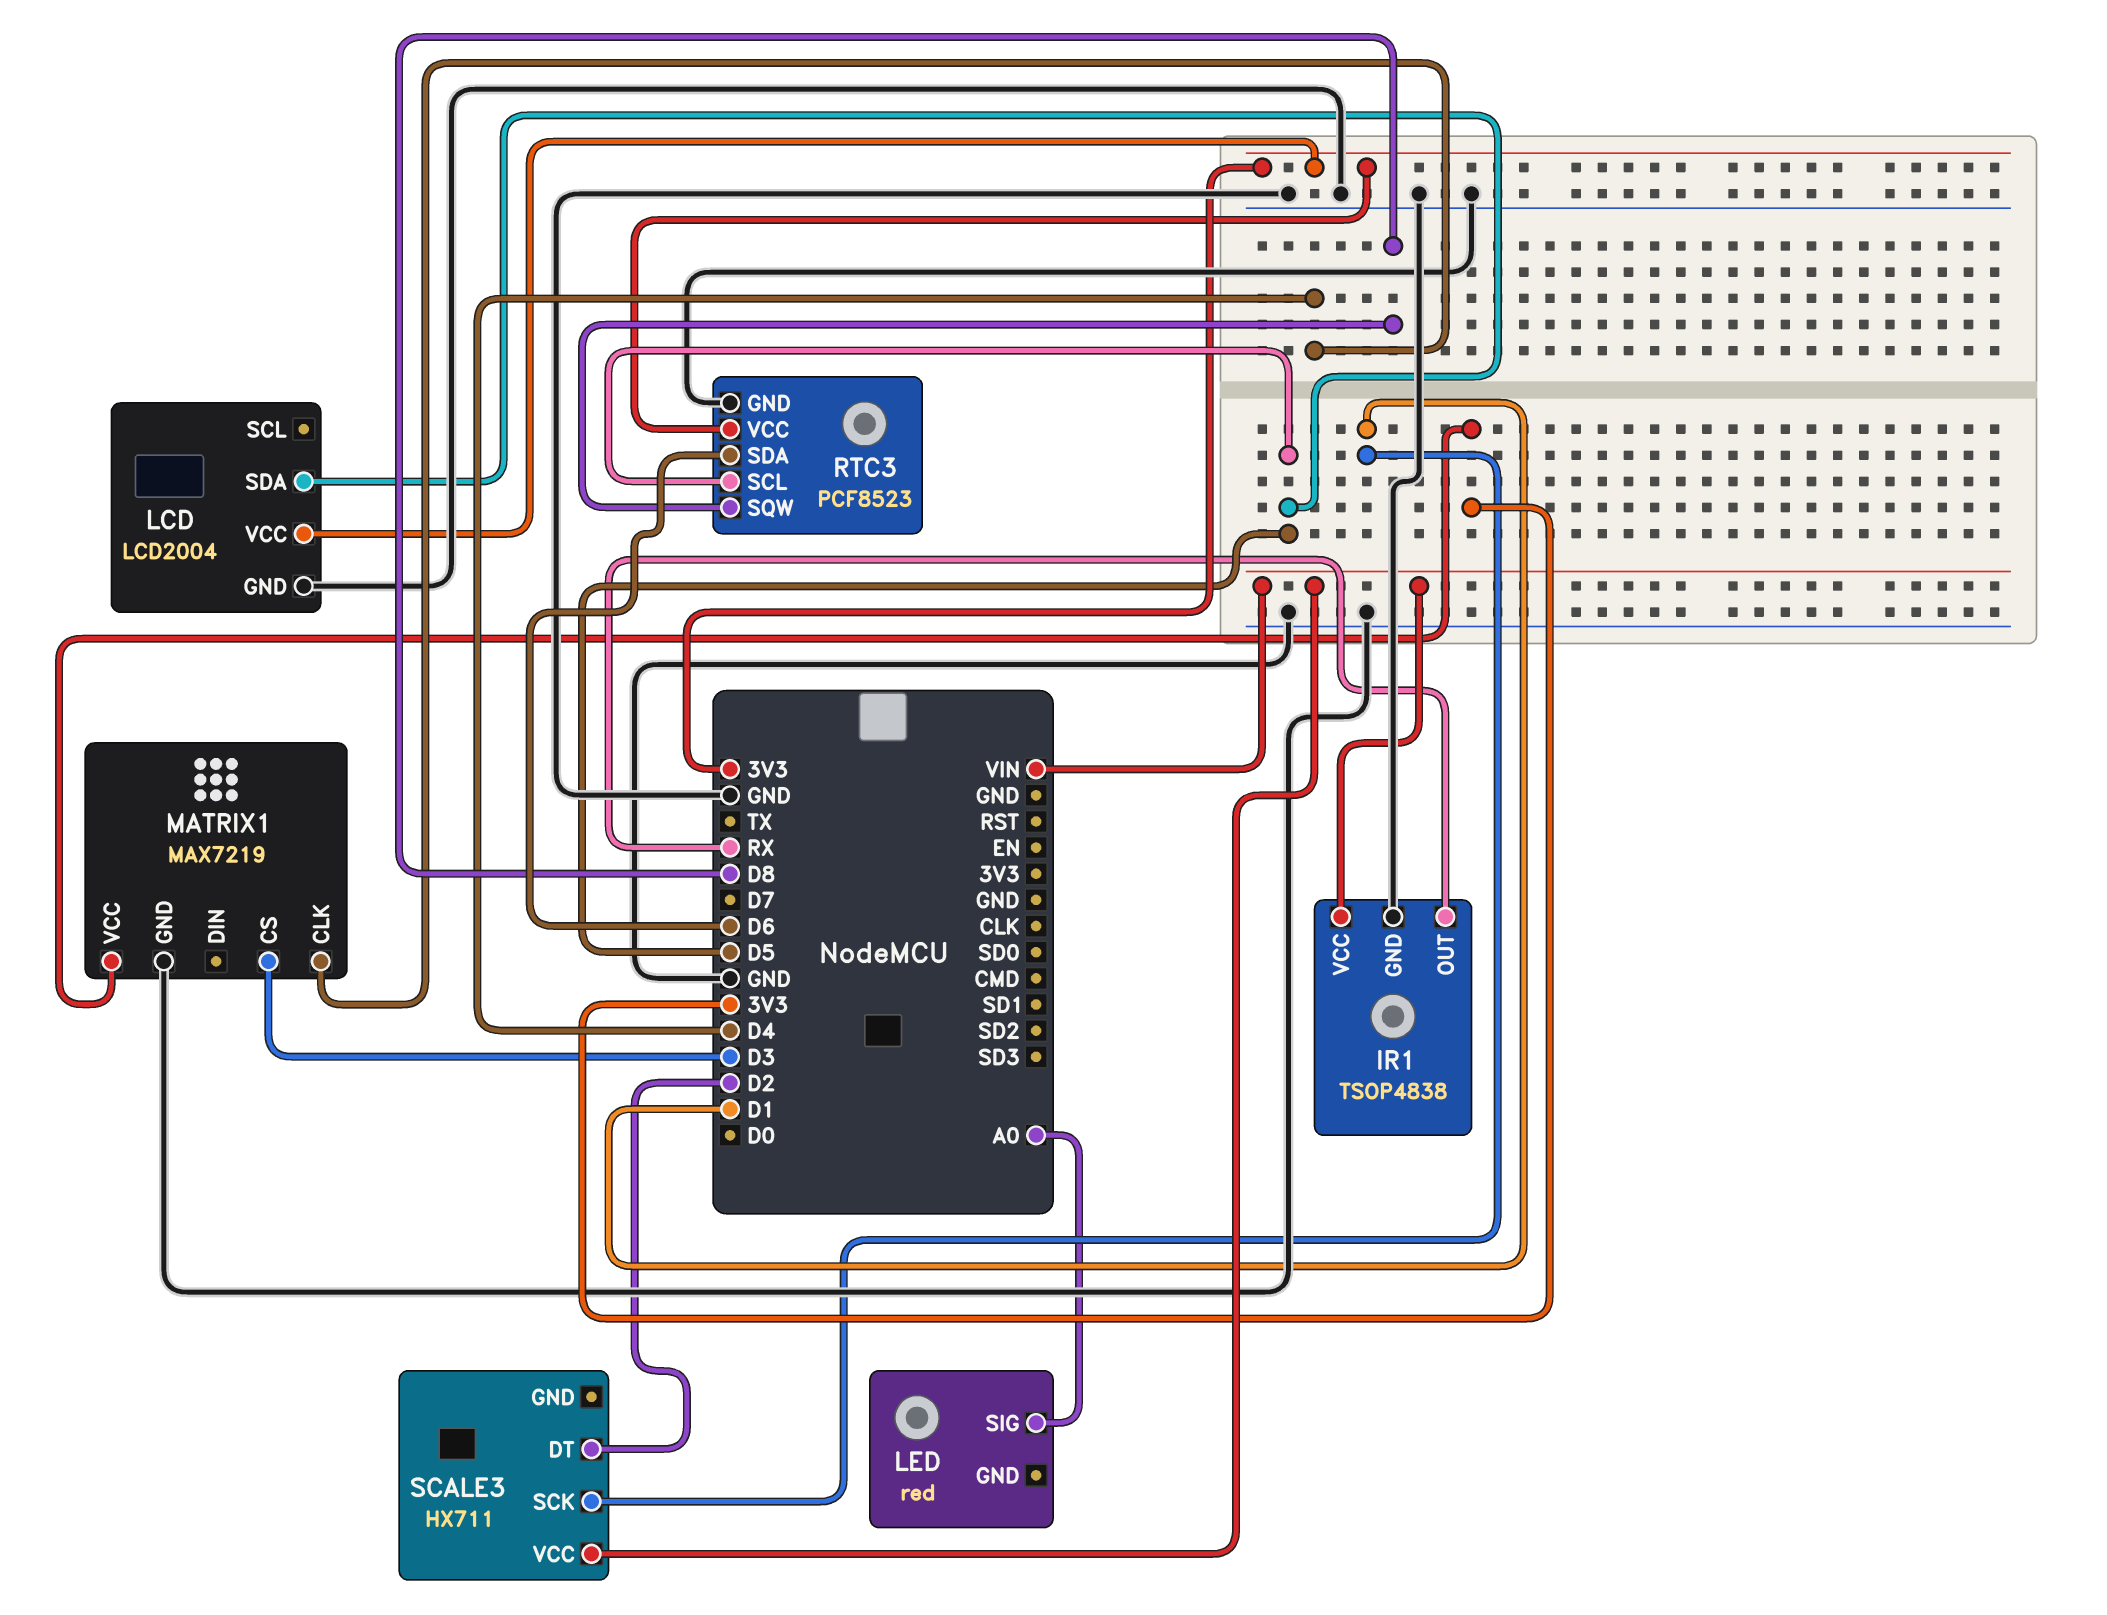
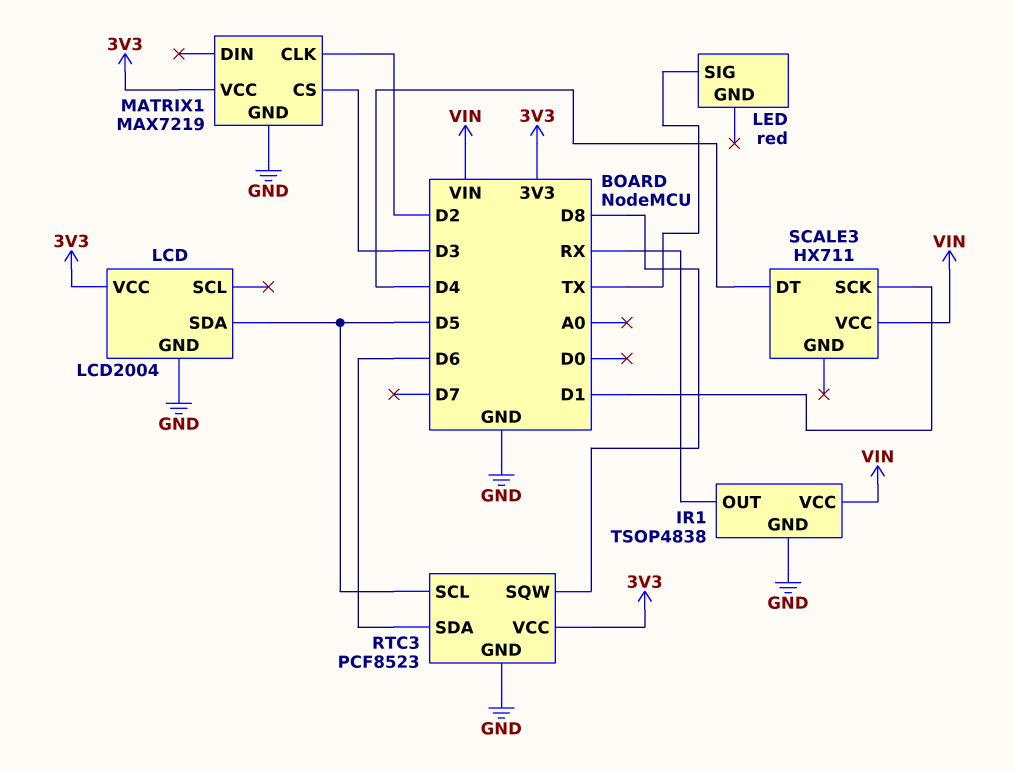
LED pin SIG: A0 -> TX
MATRIX1 pin CLK: D4 -> D2
SCALE3 pin DT: D2 -> D4

